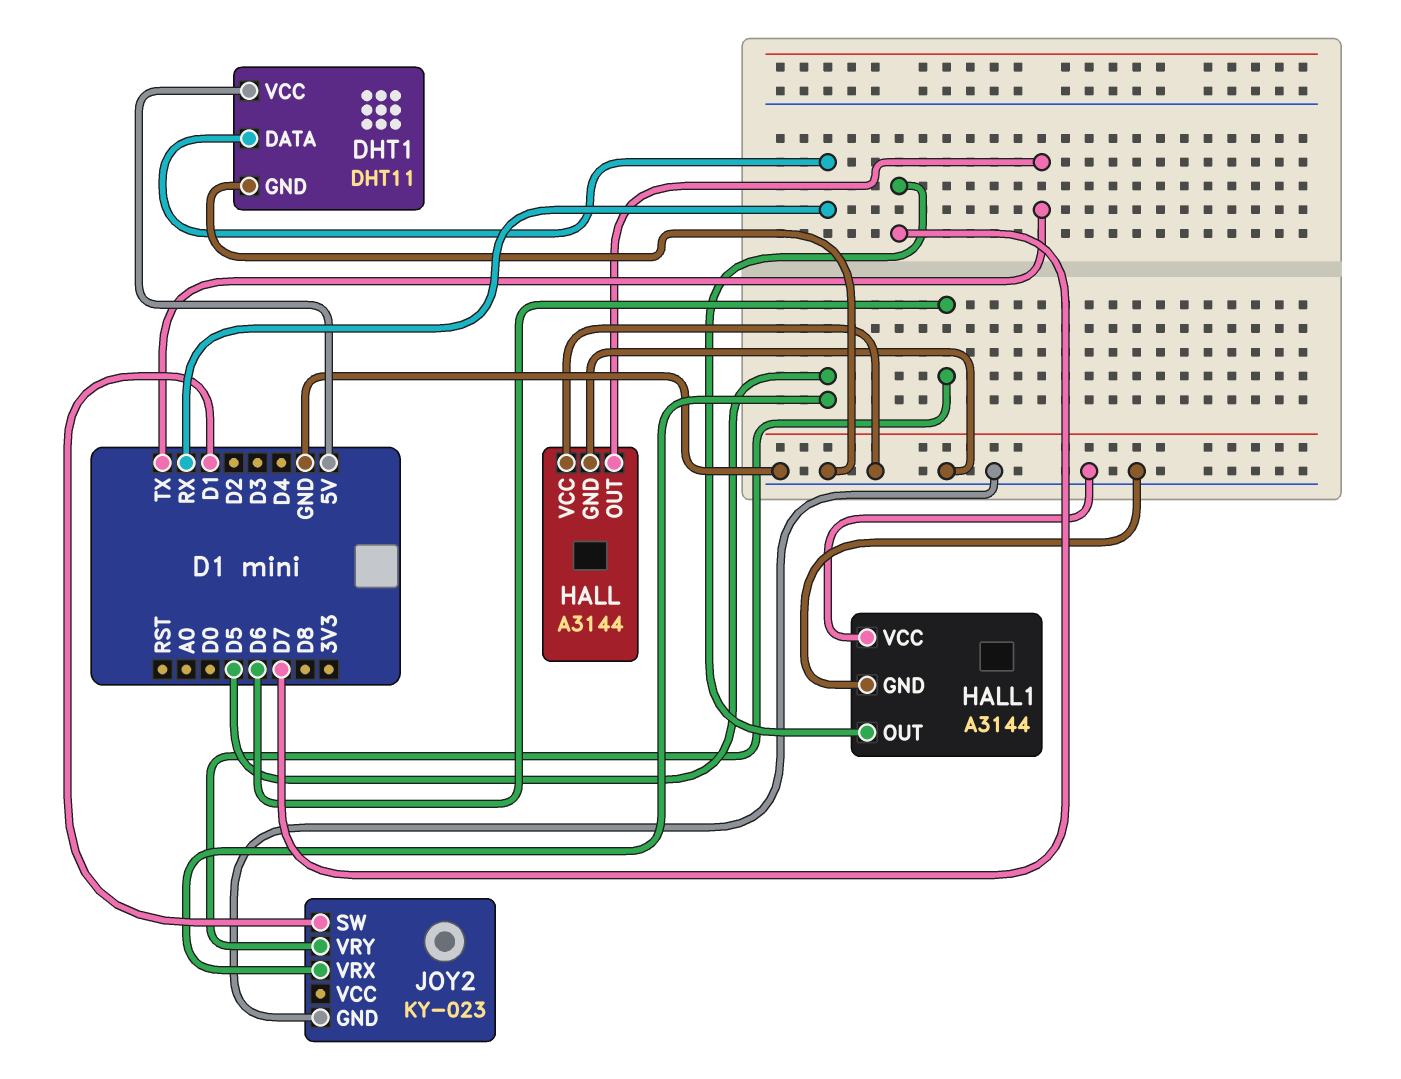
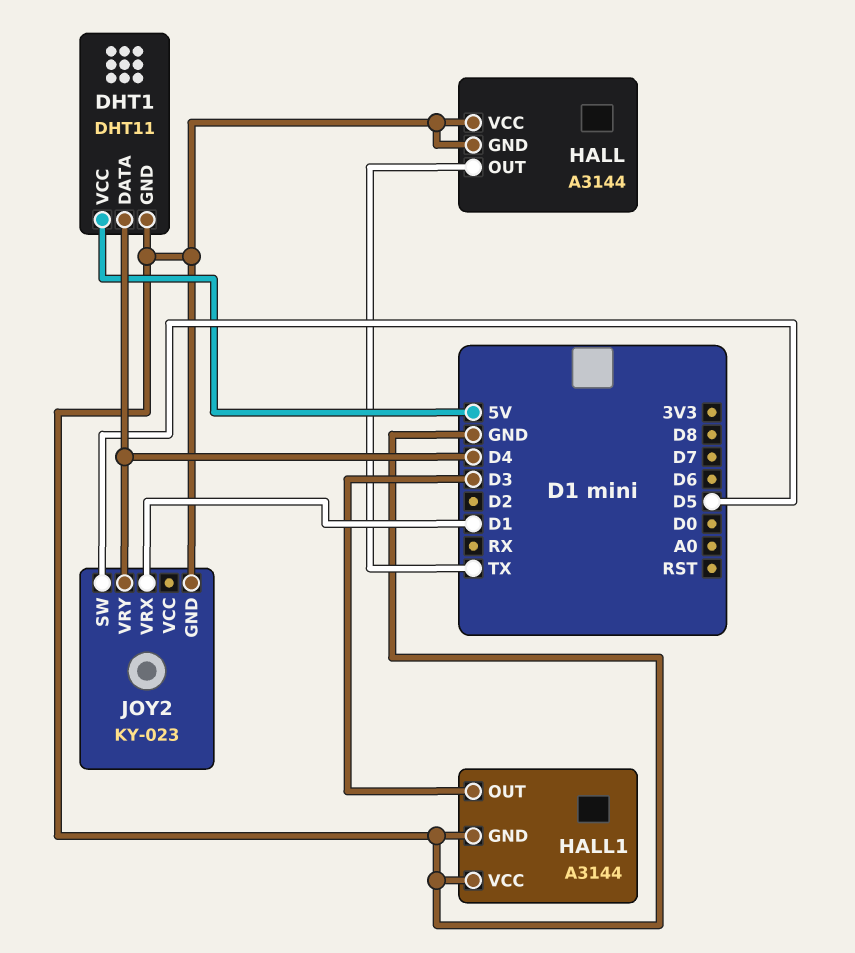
DHT1 pin DATA: RX -> D4
HALL1 pin OUT: D7 -> D3
JOY2 pin SW: D1 -> D5
JOY2 pin VRX: D5 -> D1
JOY2 pin VRY: D6 -> D4

